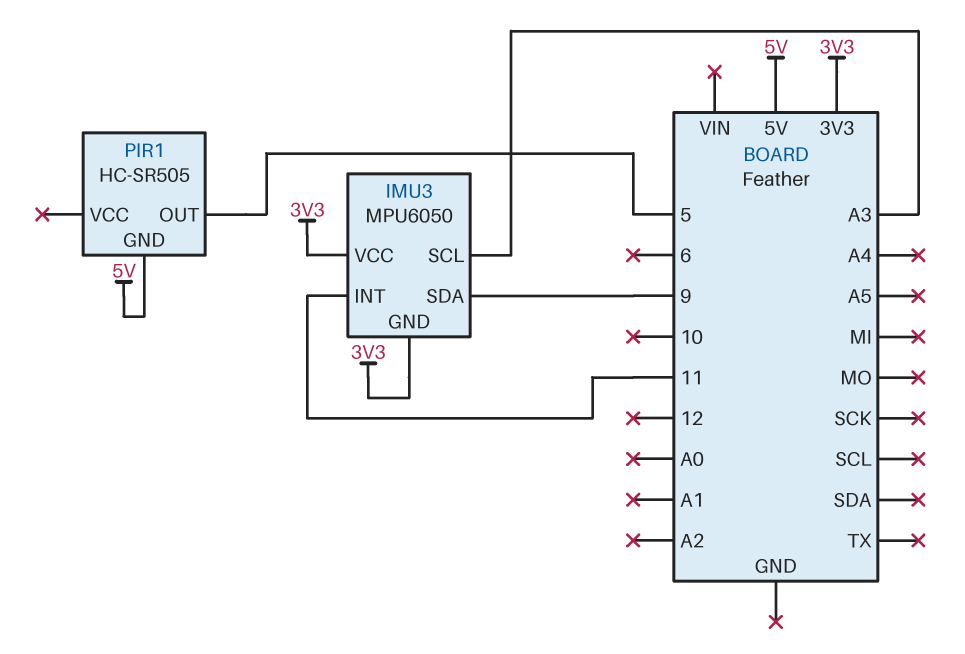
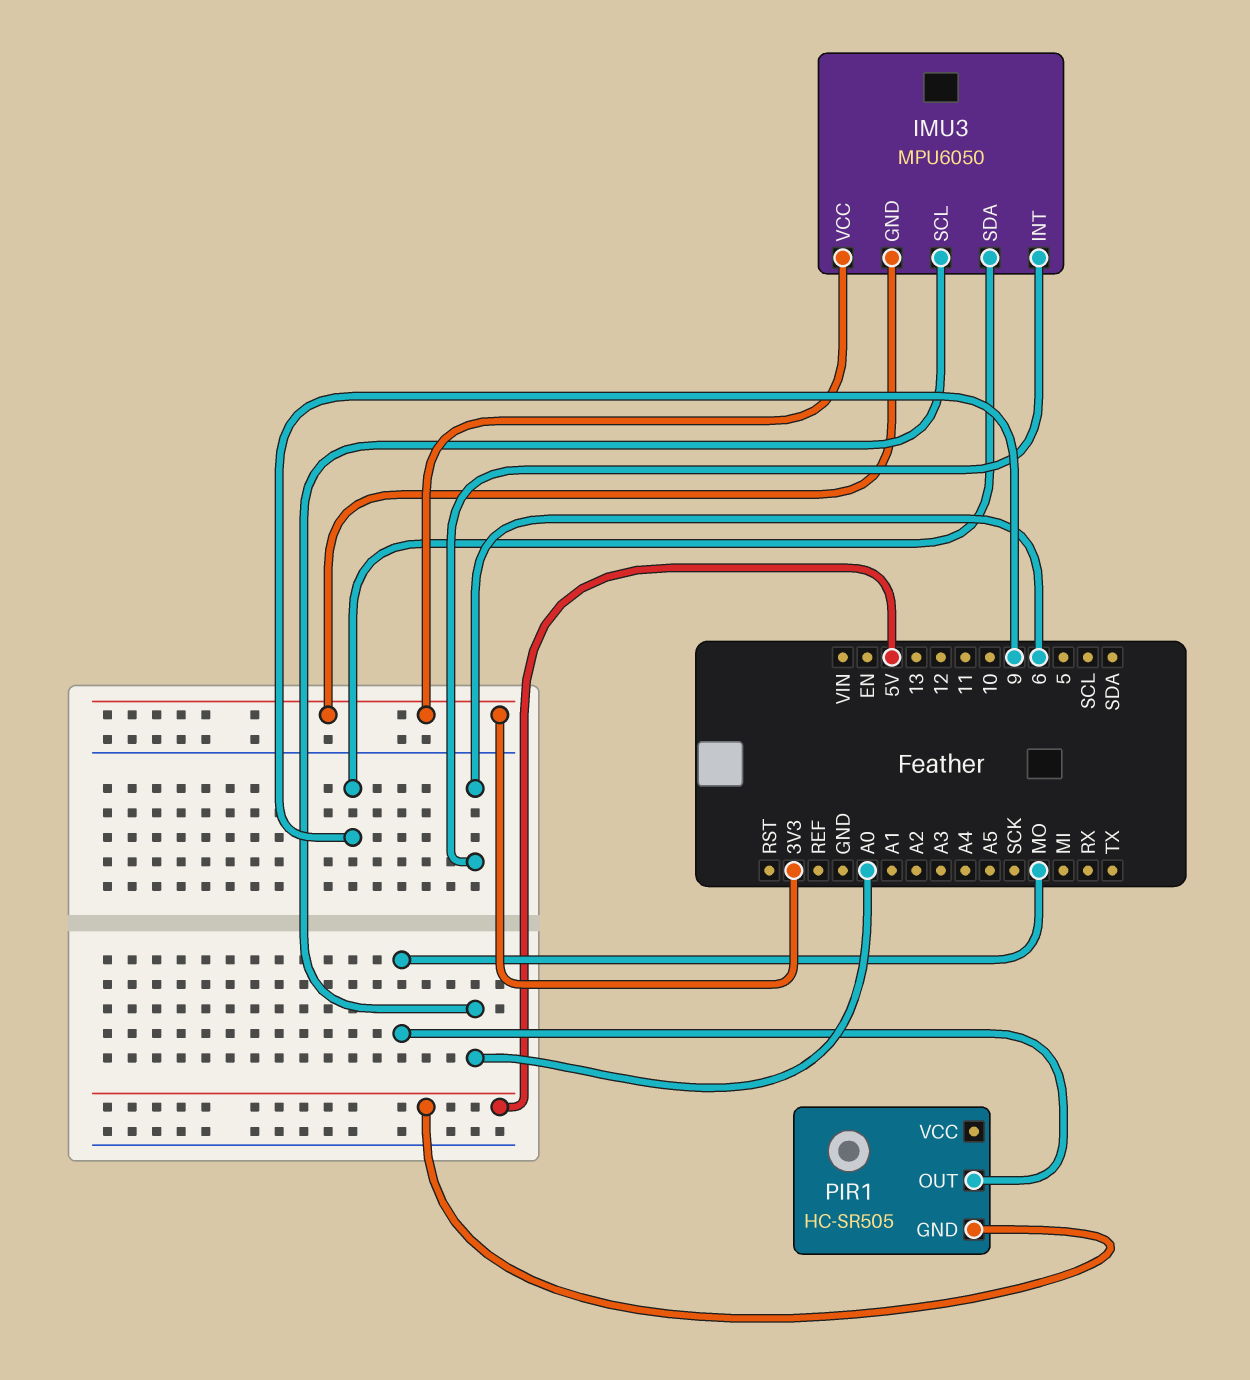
IMU3 pin INT: 11 -> 6
IMU3 pin SCL: A3 -> A0
PIR1 pin OUT: 5 -> MO

